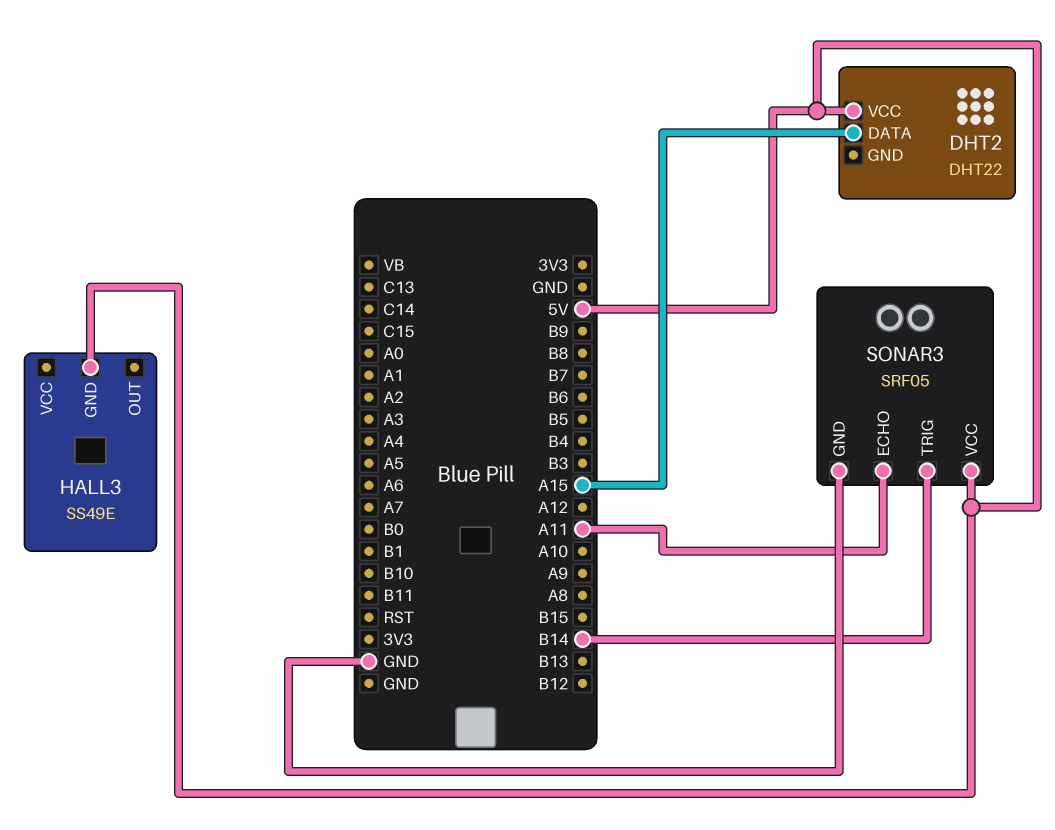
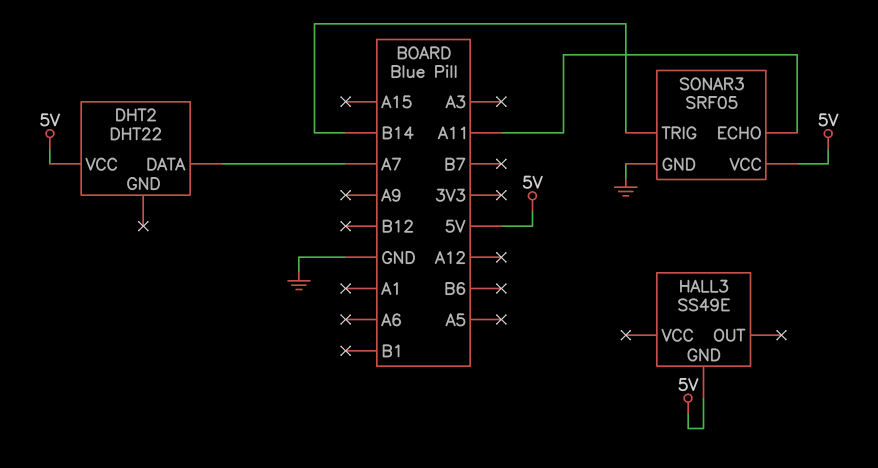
DHT2 pin DATA: A15 -> A7

